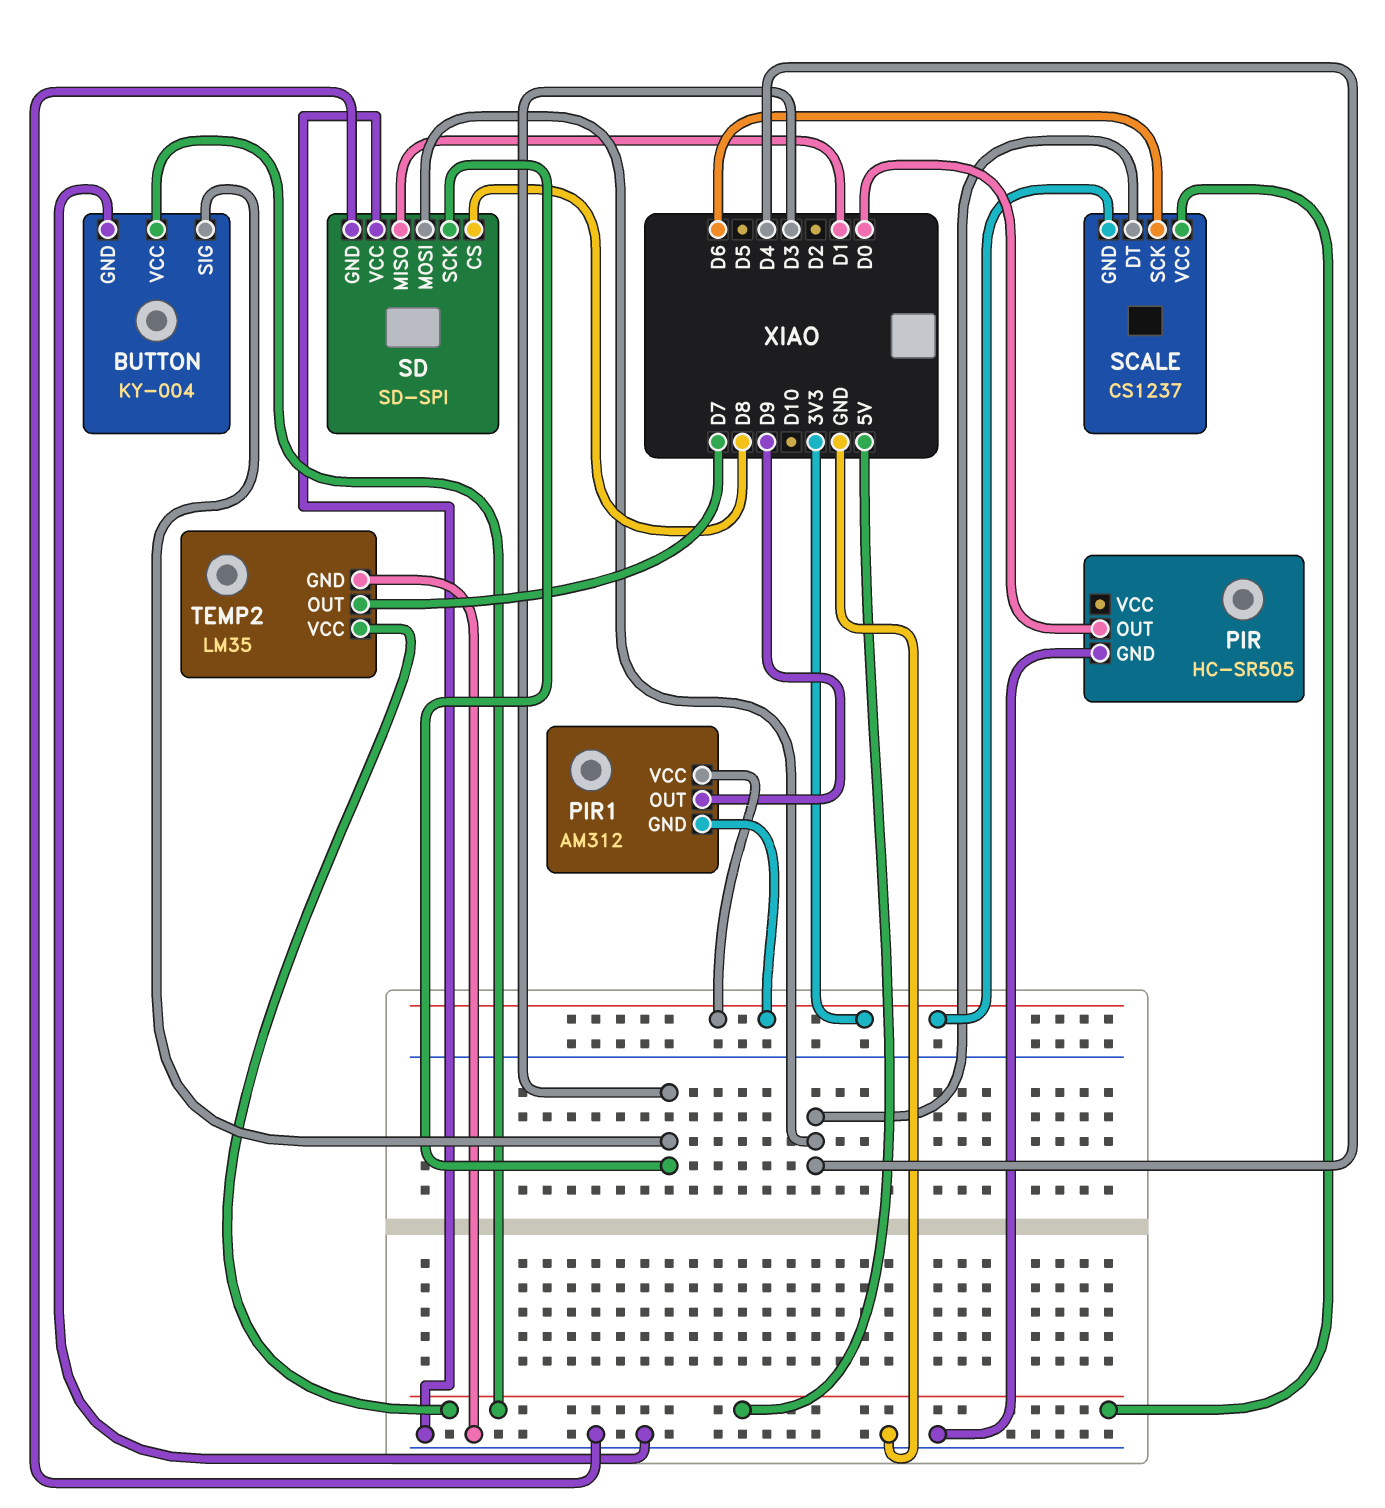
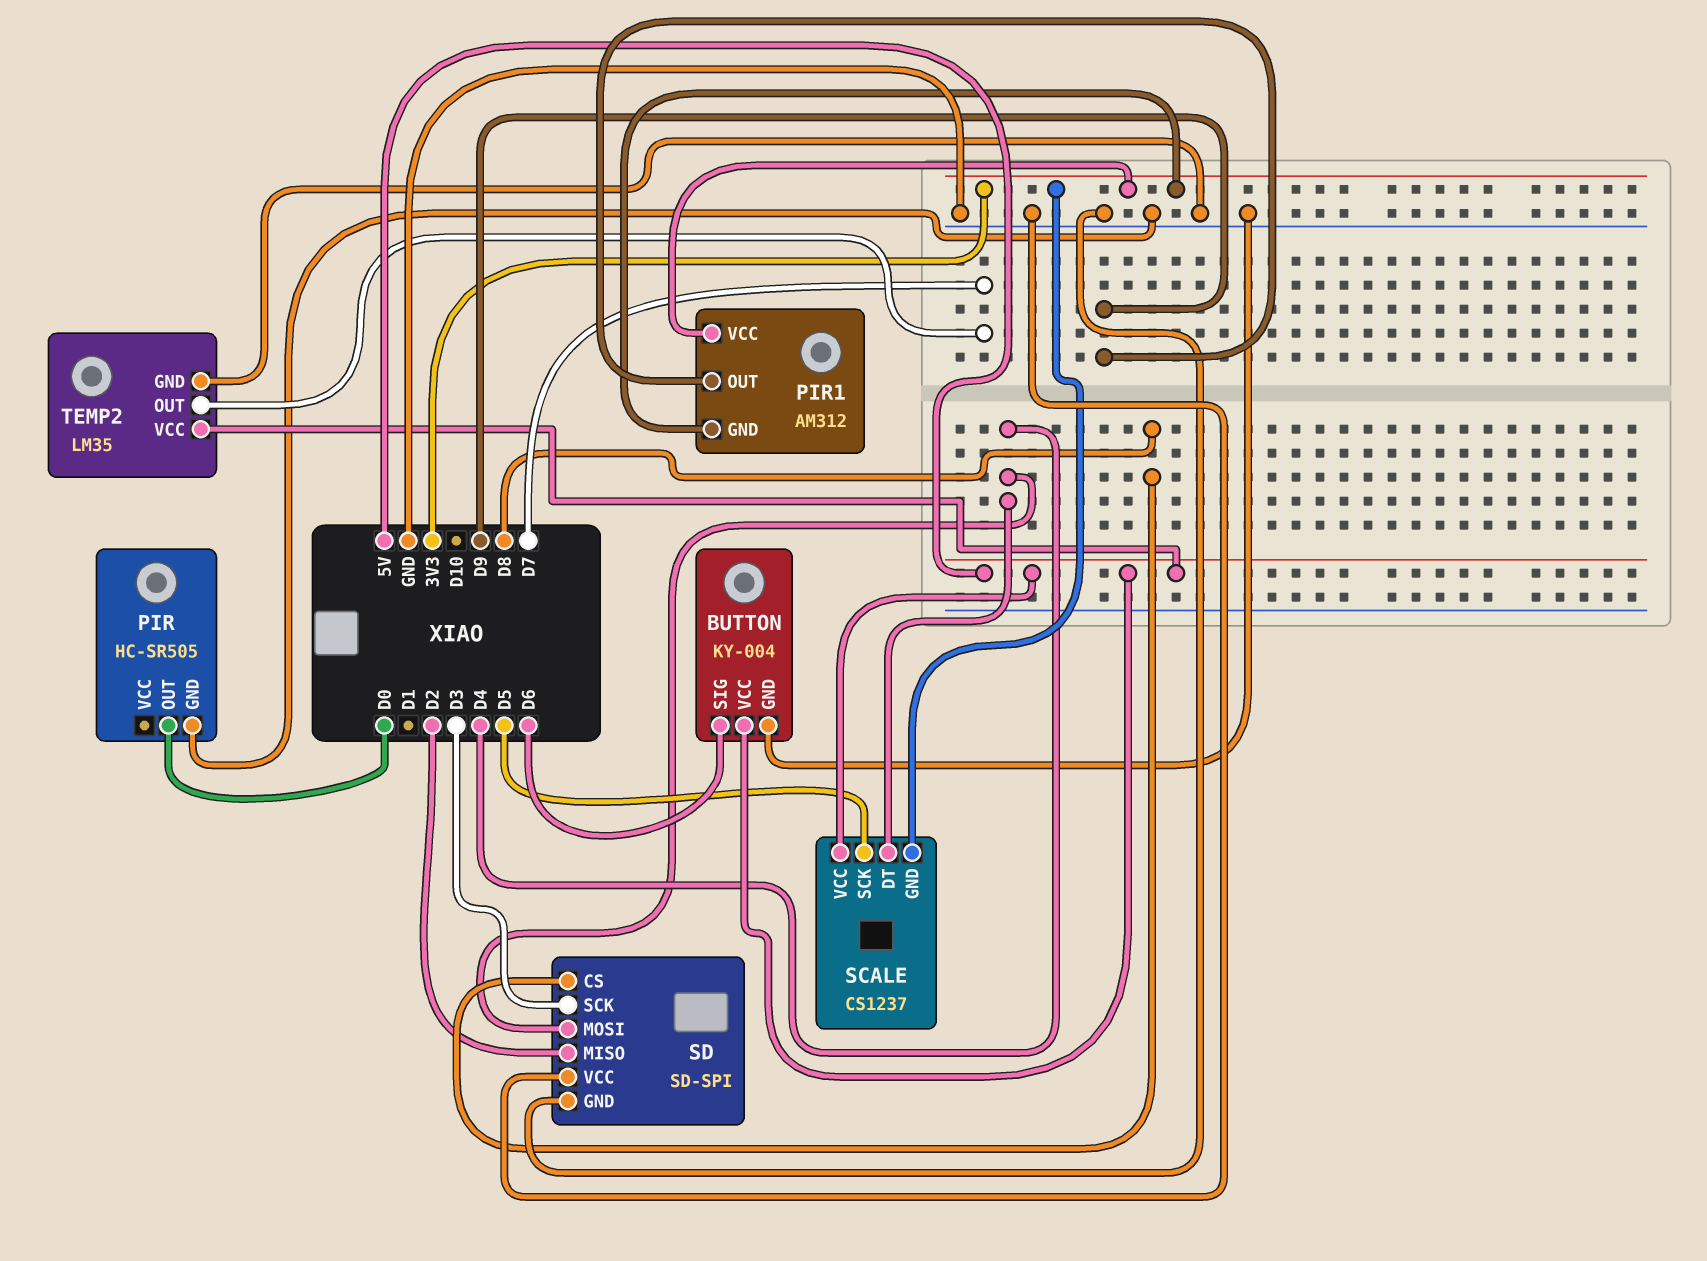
BUTTON pin SIG: D3 -> D6
SCALE pin SCK: D6 -> D5
SD pin MISO: D1 -> D2

